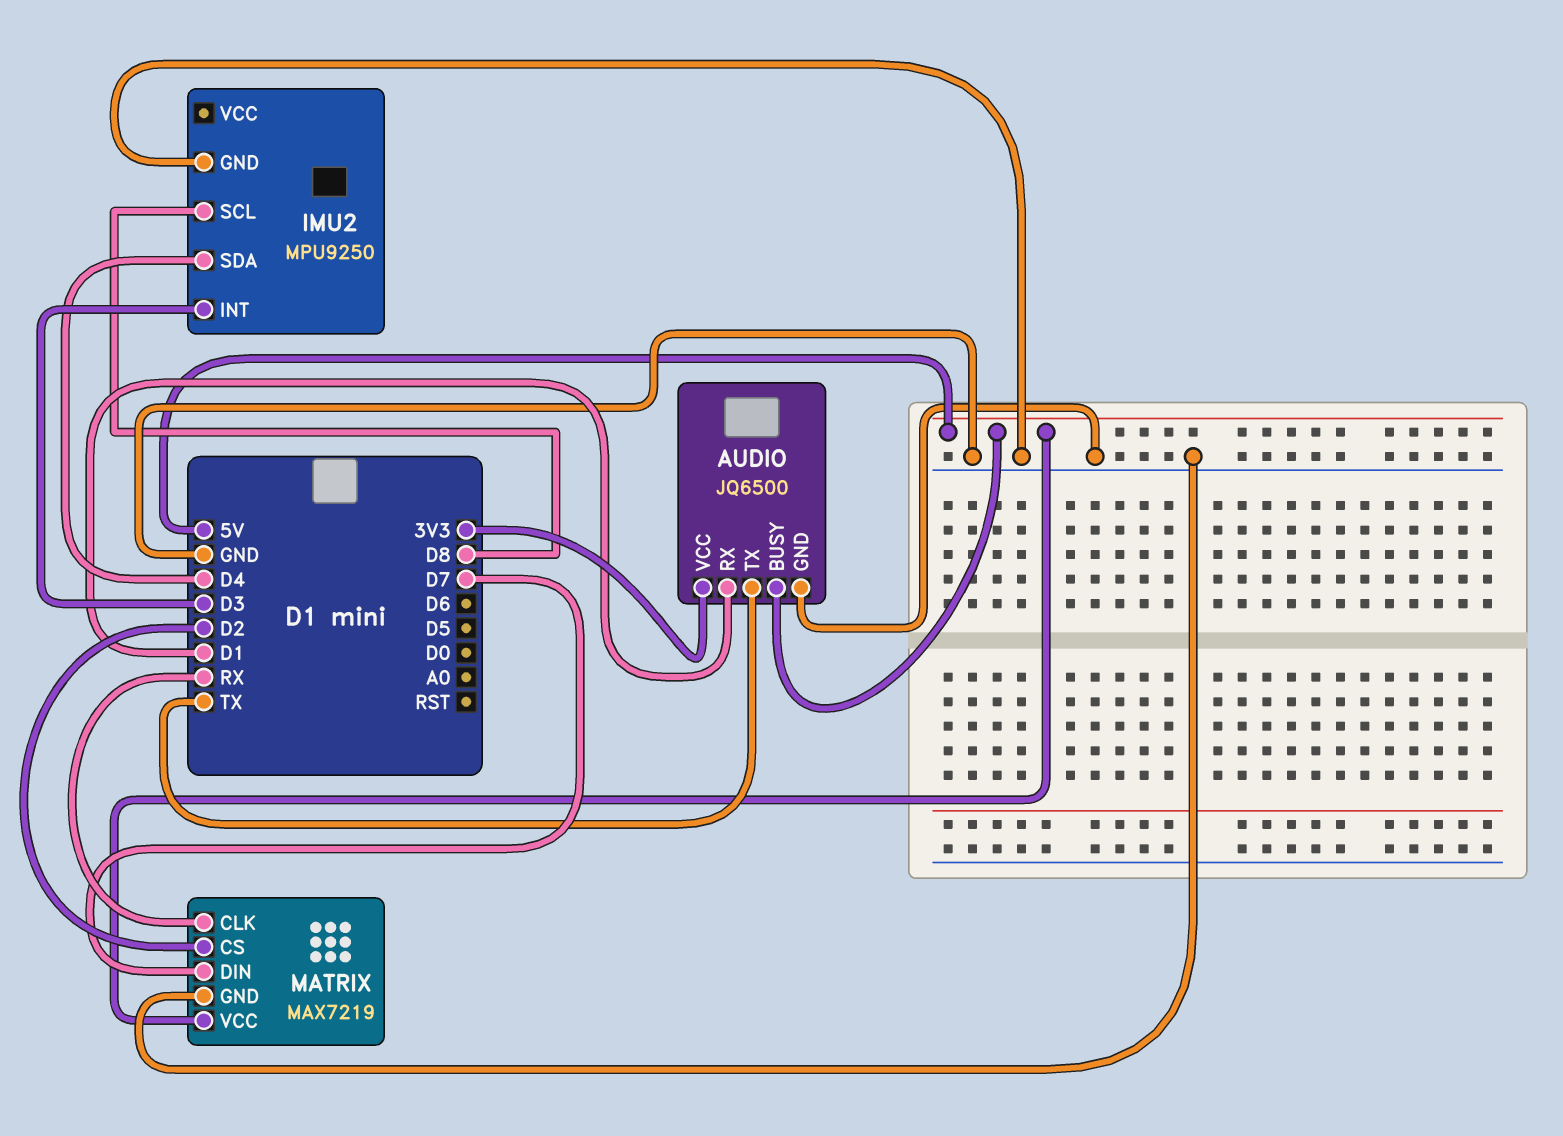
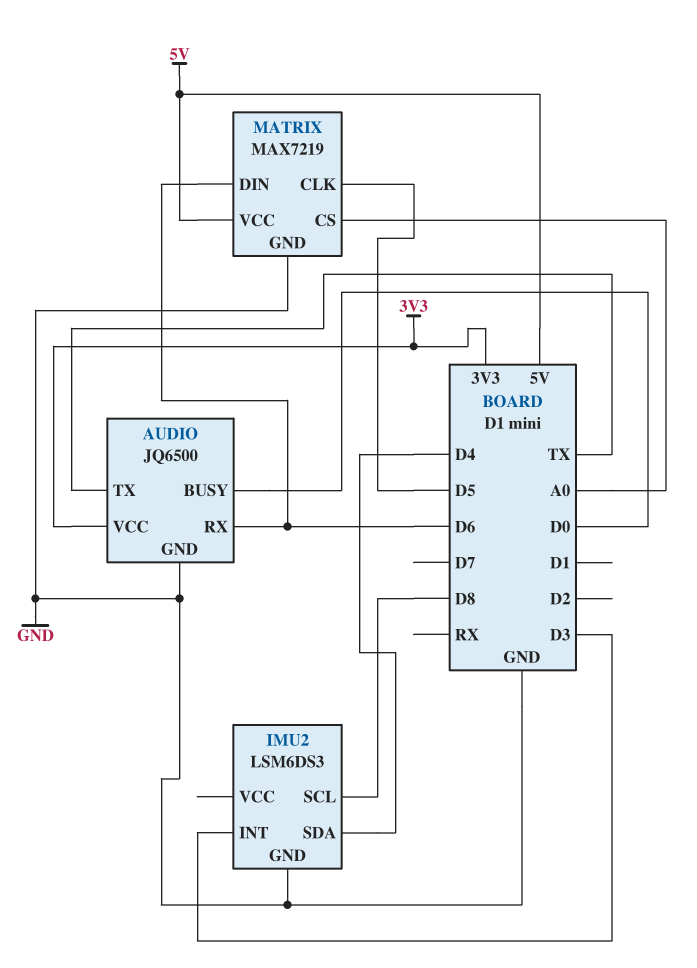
AUDIO pin BUSY: 5V -> D0
AUDIO pin RX: D1 -> D6
IMU2: MPU9250 -> LSM6DS3
MATRIX pin CLK: RX -> D5
MATRIX pin CS: D2 -> A0
MATRIX pin DIN: D7 -> D6

